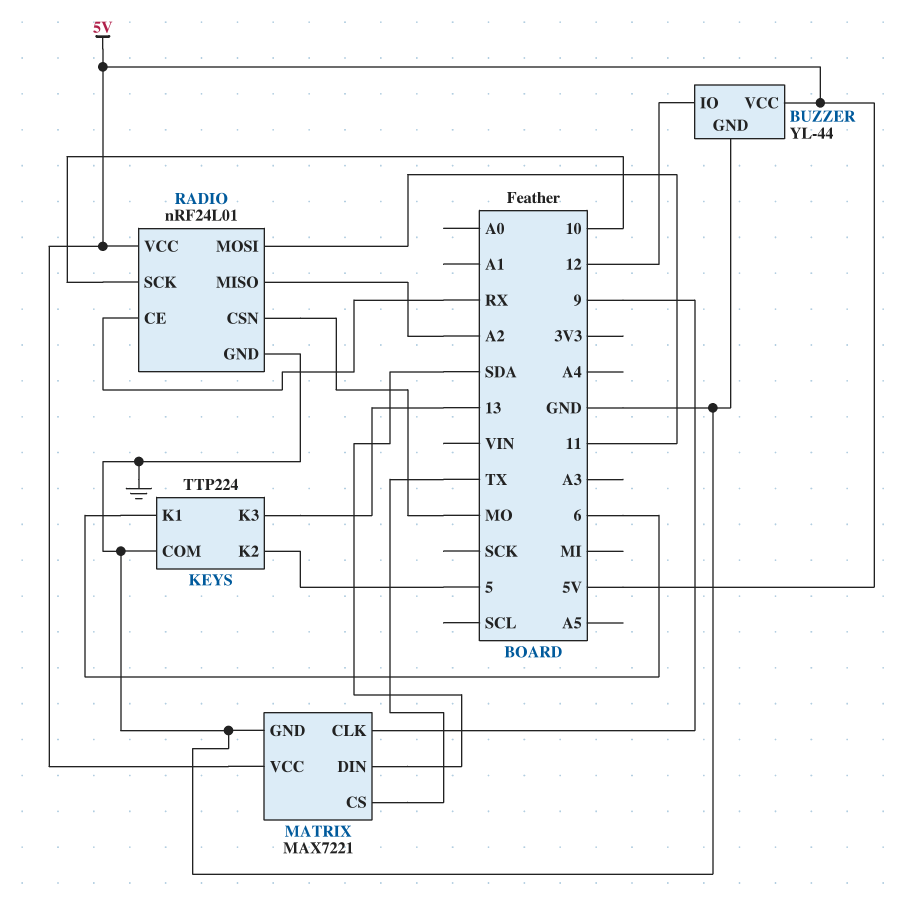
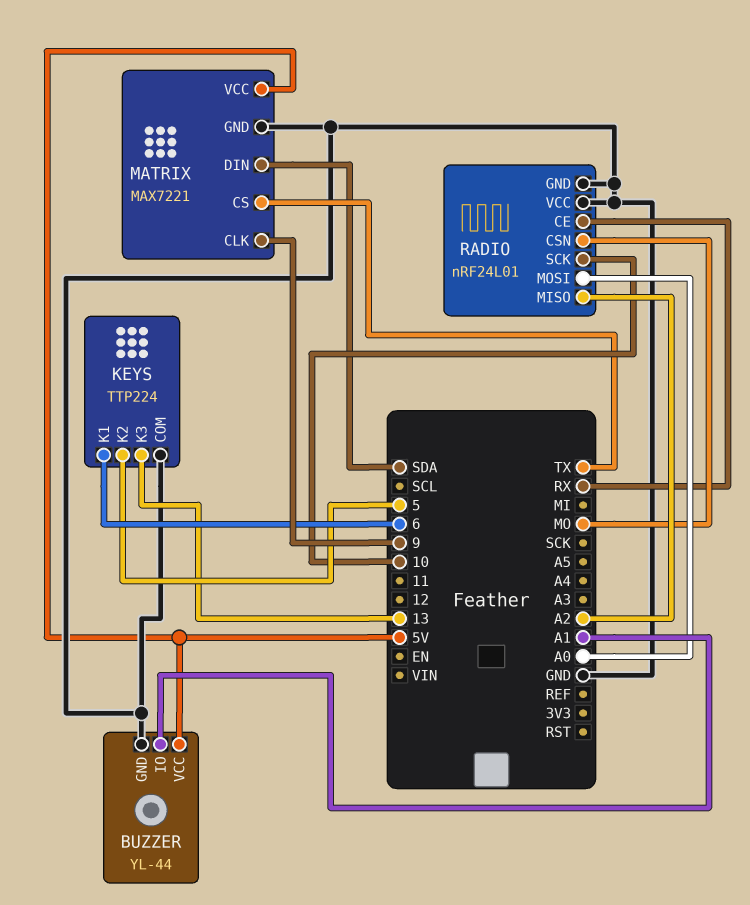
BUZZER pin IO: 12 -> A1
RADIO pin MOSI: 11 -> A0
RADIO pin VCC: 5V -> GND

